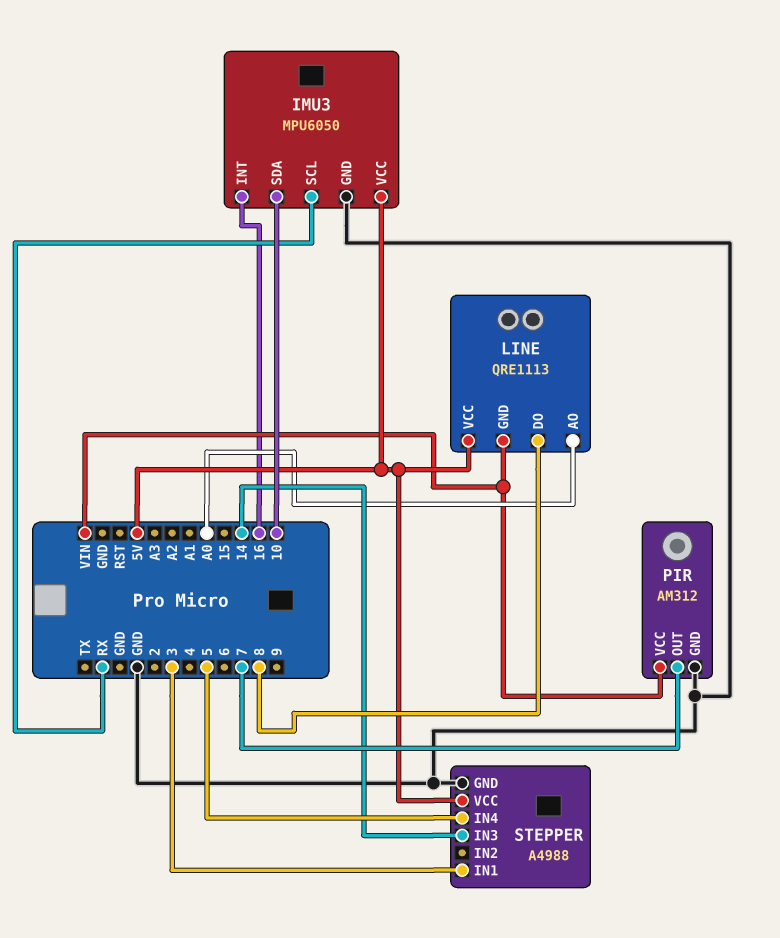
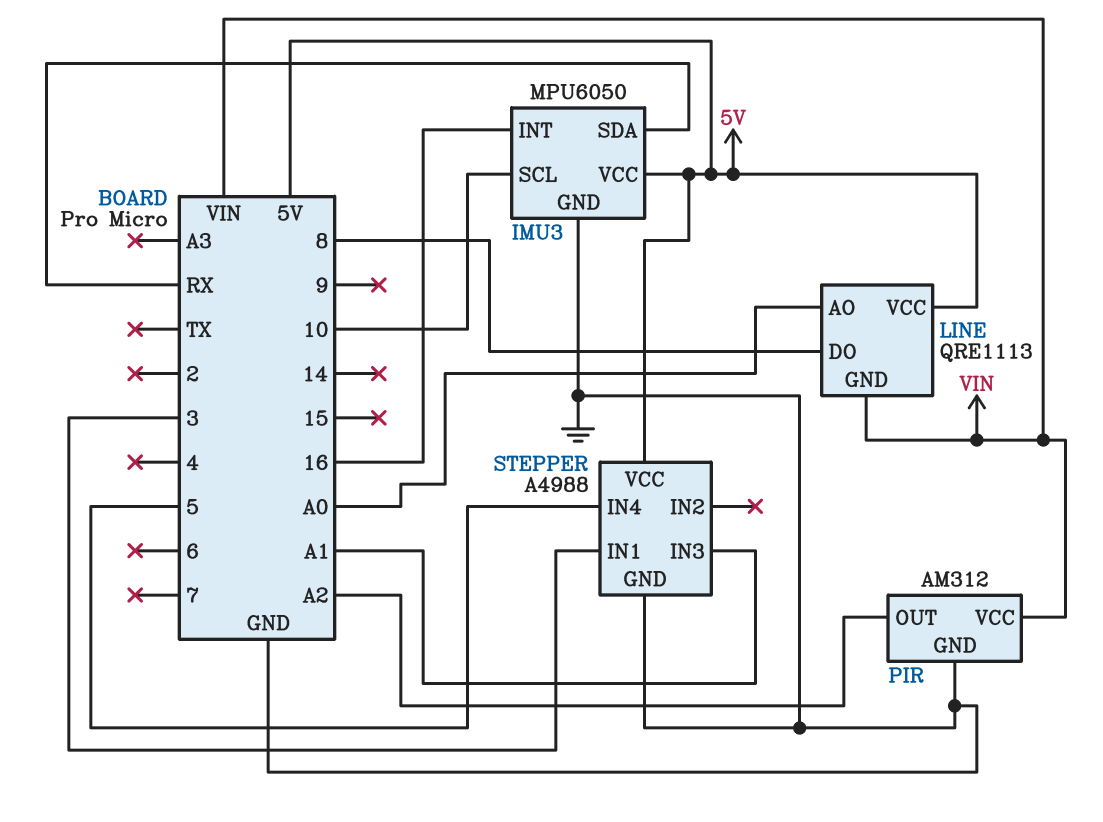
IMU3 pin SCL: RX -> 10
IMU3 pin SDA: 10 -> RX
PIR pin OUT: 7 -> A2
STEPPER pin IN3: 14 -> A1

